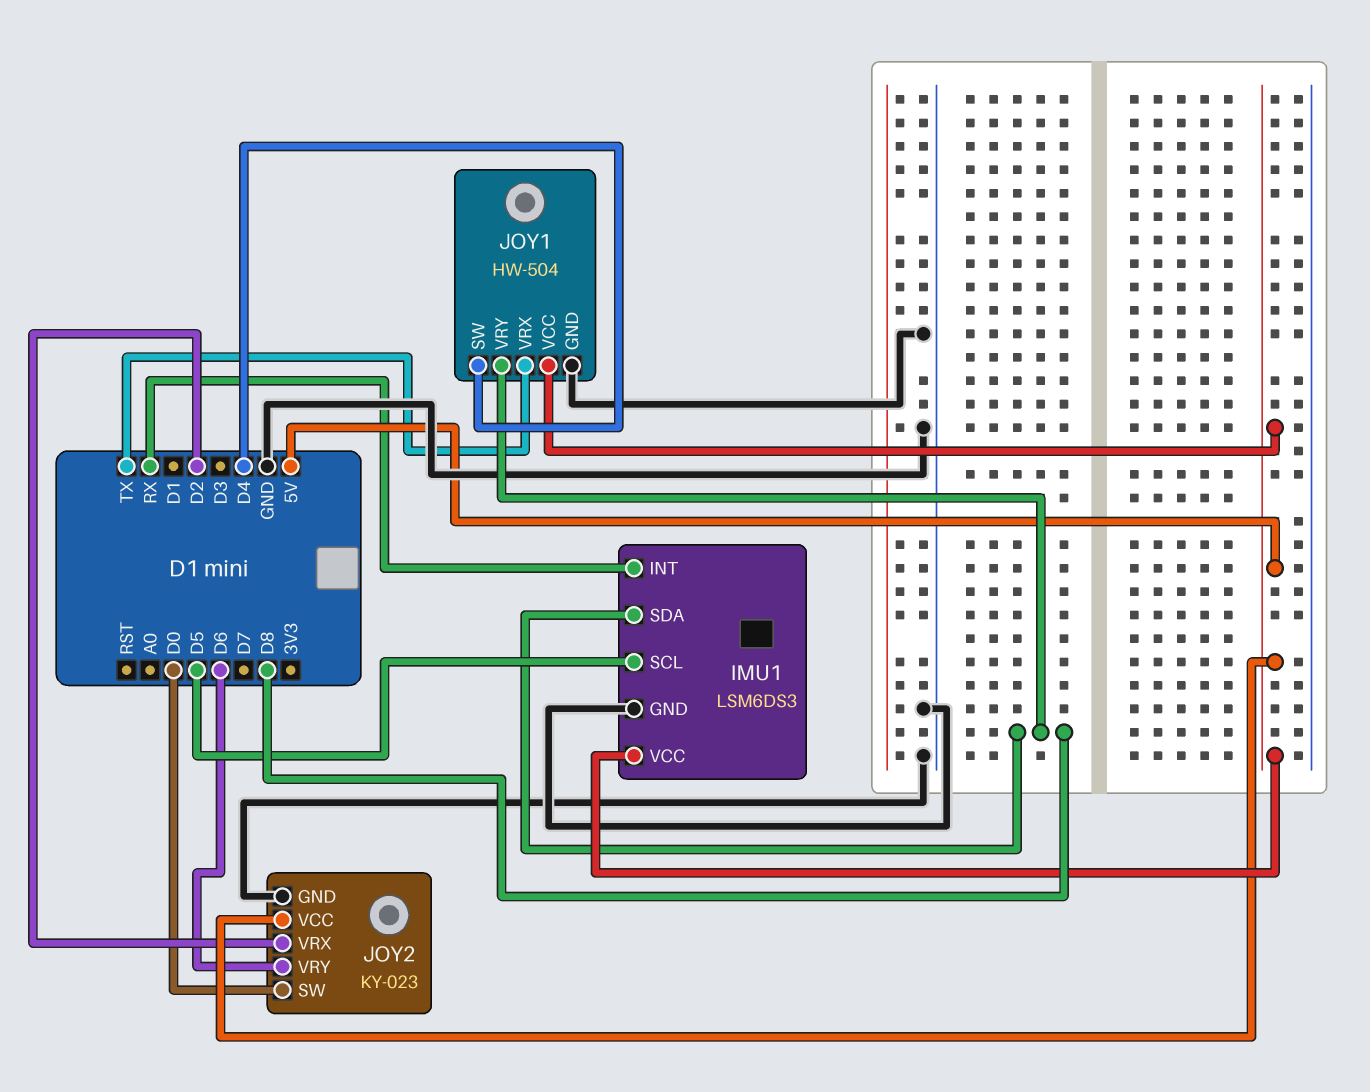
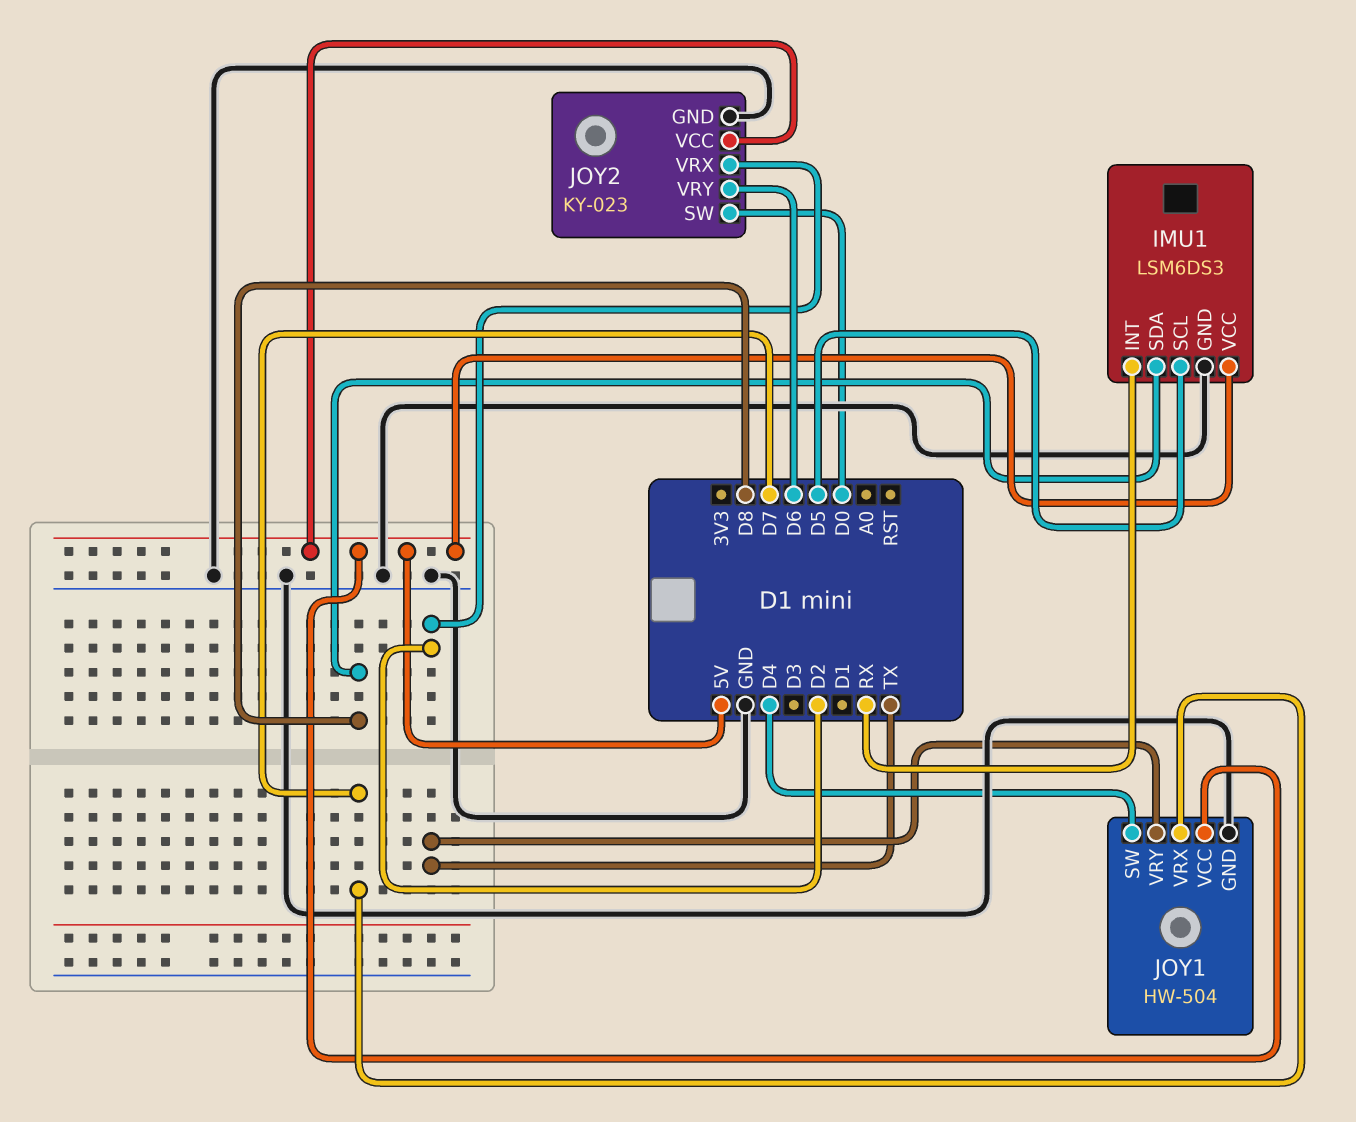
JOY1 pin VRX: TX -> D7
JOY1 pin VRY: D8 -> TX

